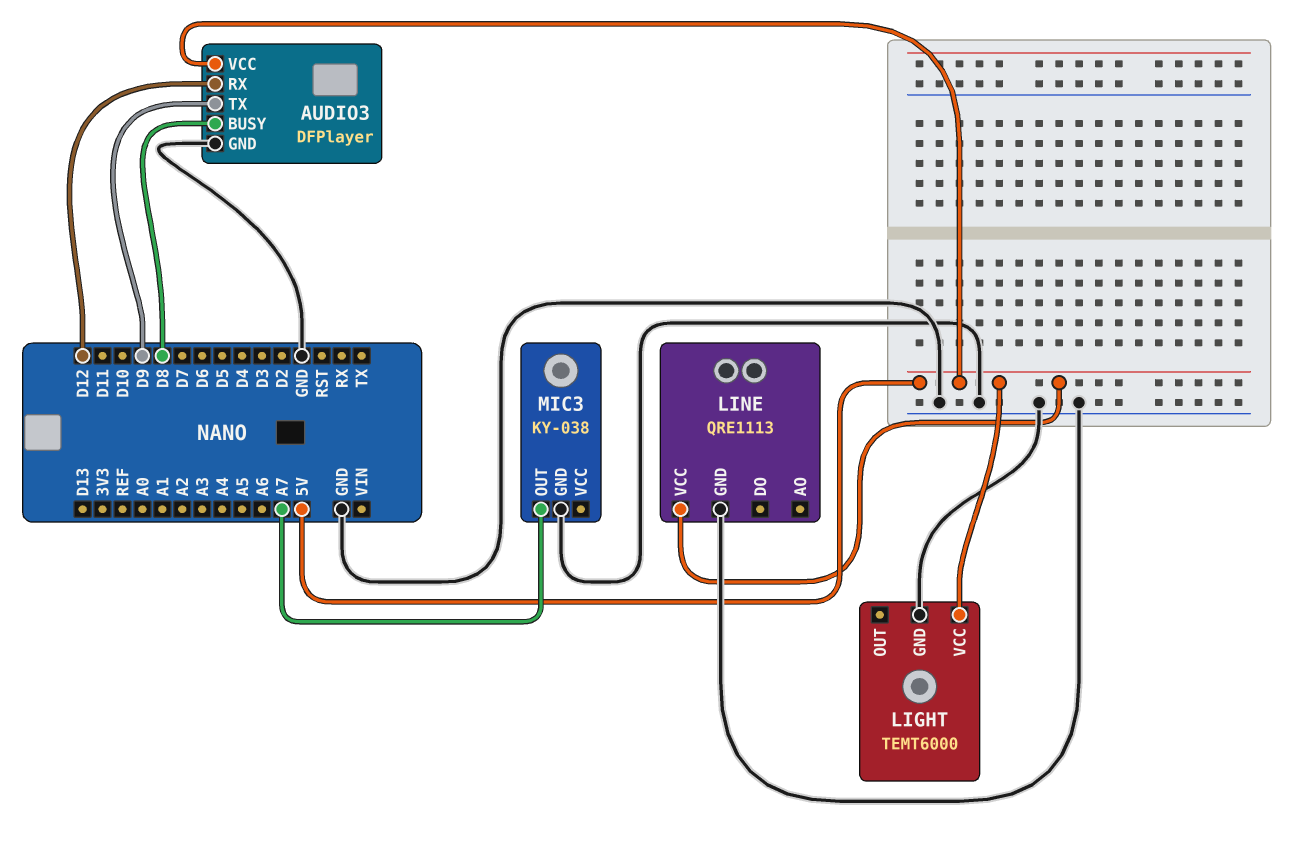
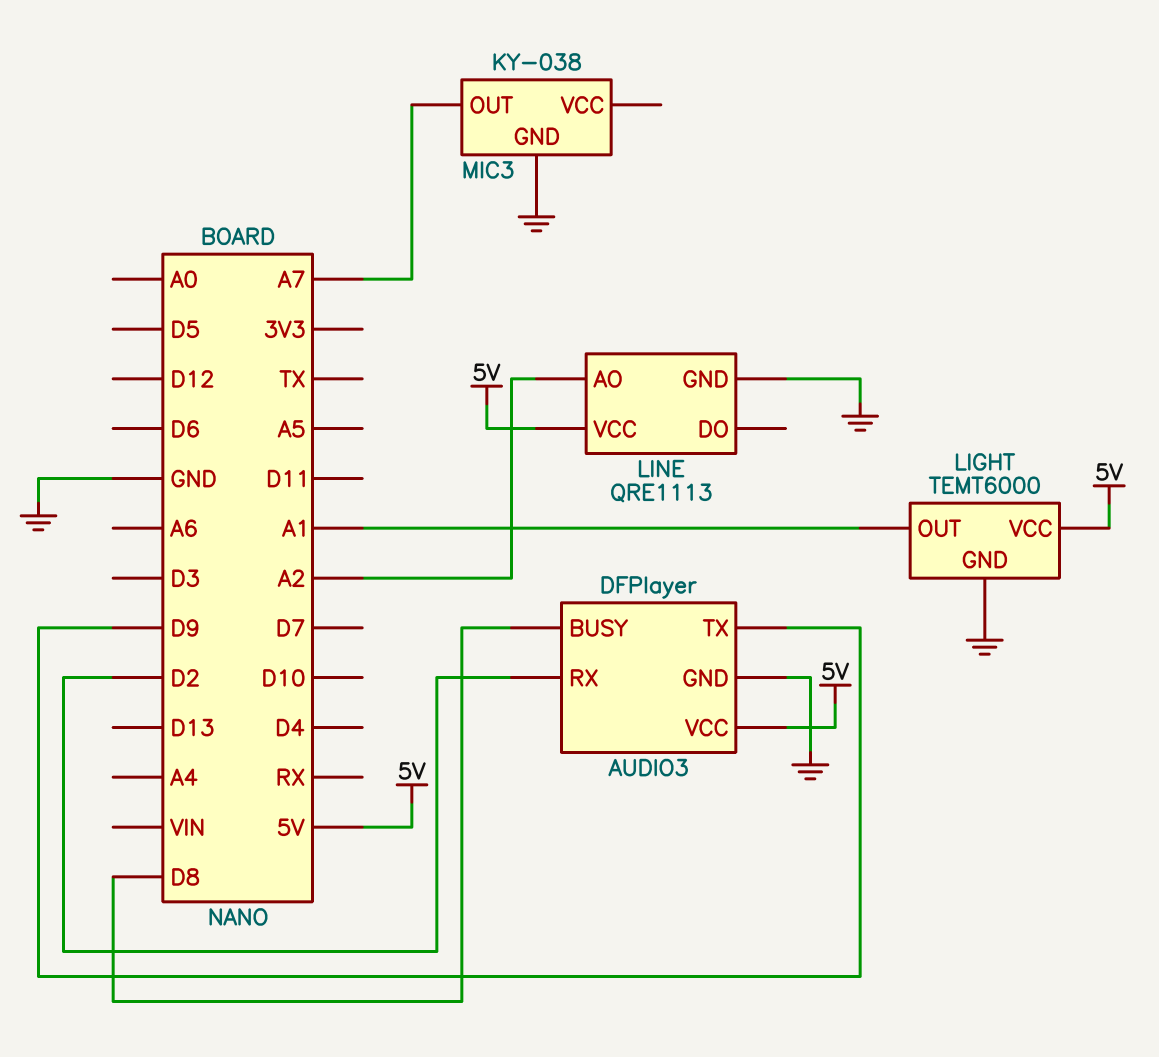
AUDIO3 pin RX: D12 -> D2
LIGHT pin OUT: none -> A1
LINE pin AO: none -> A2

